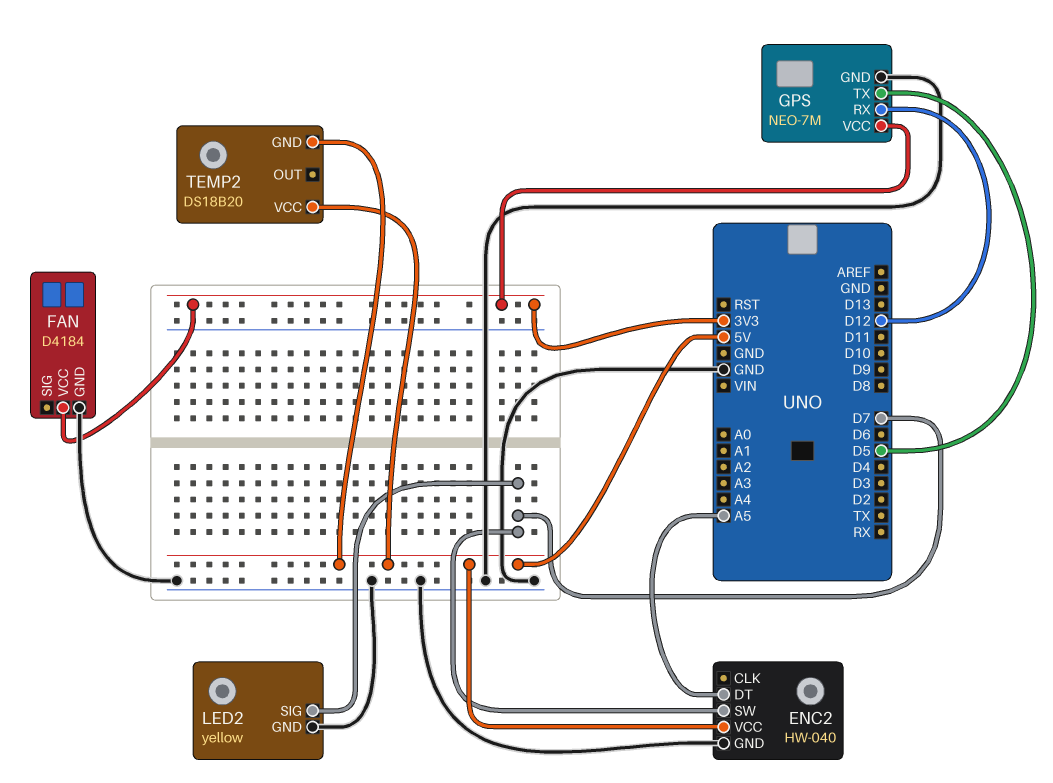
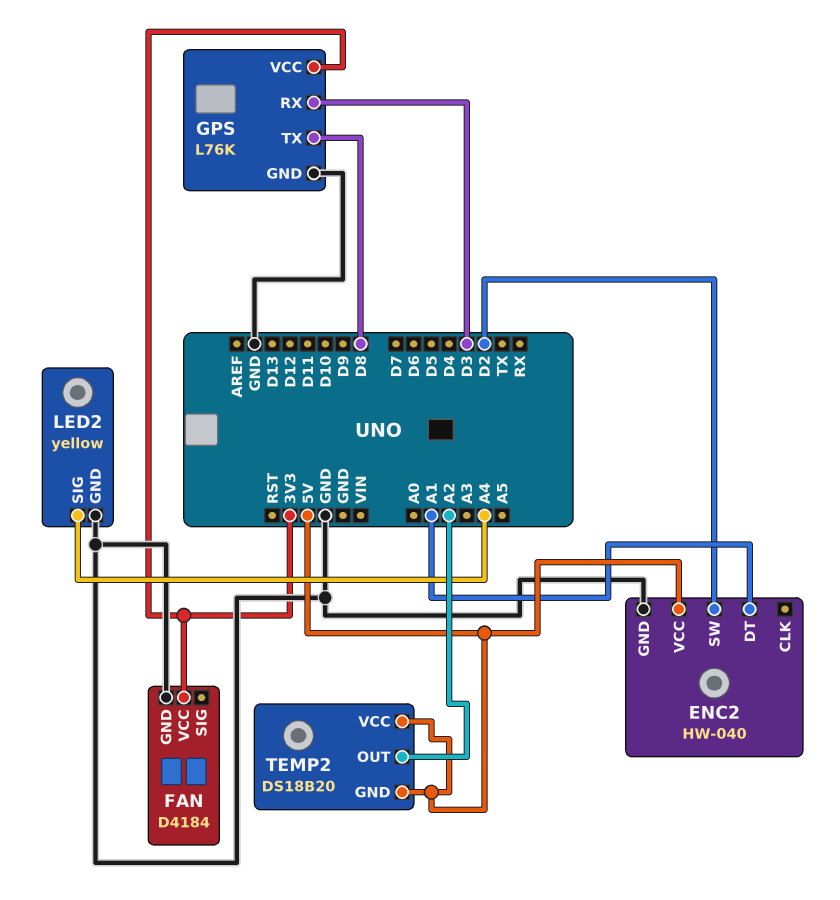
ENC2 pin DT: A5 -> A1
ENC2 pin SW: D7 -> D2
GPS: NEO-7M -> L76K
GPS pin RX: D12 -> D3
GPS pin TX: D5 -> D8
LED2 pin SIG: D7 -> A4
TEMP2 pin OUT: none -> A2

